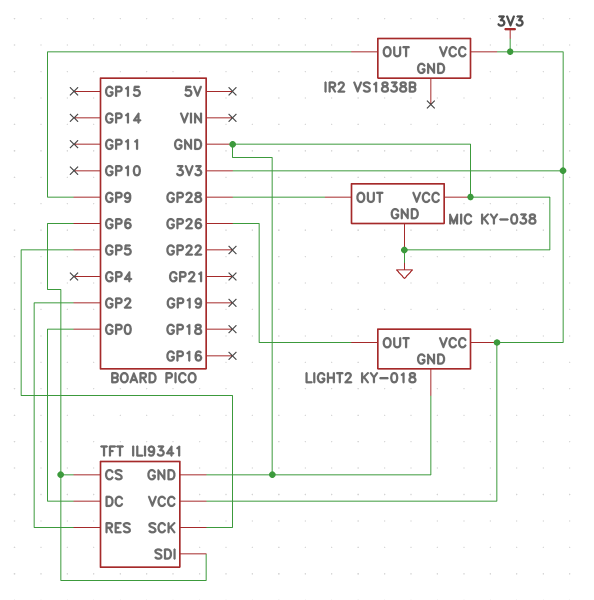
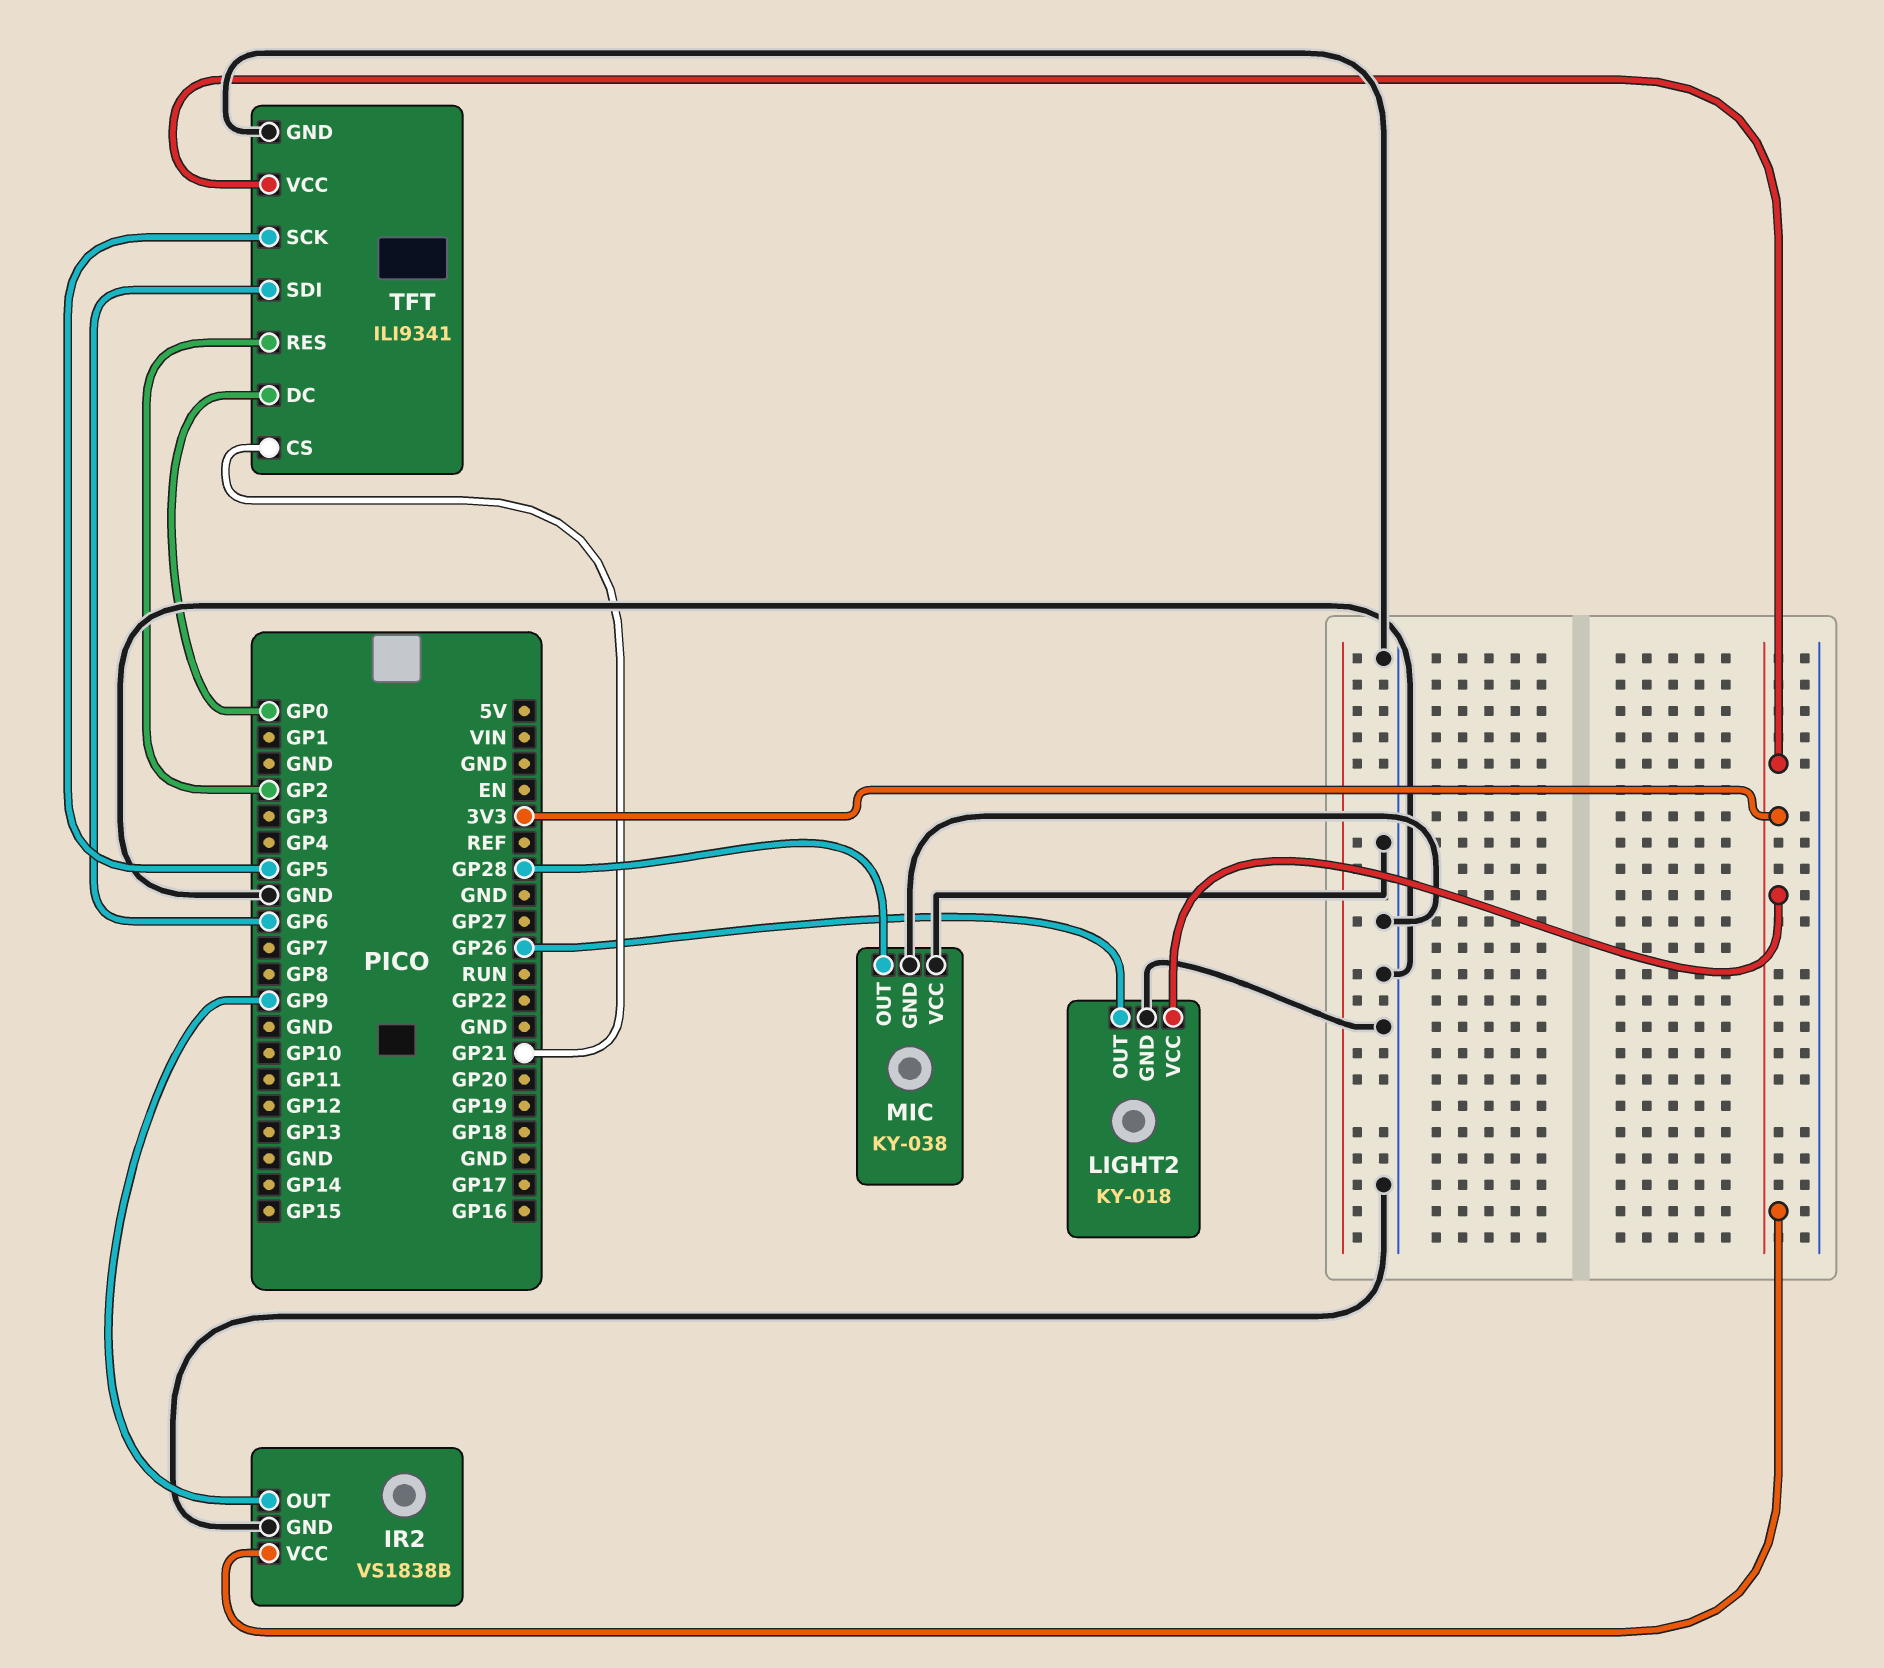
IR2 pin GND: none -> GND
TFT pin CS: GP6 -> GP21

